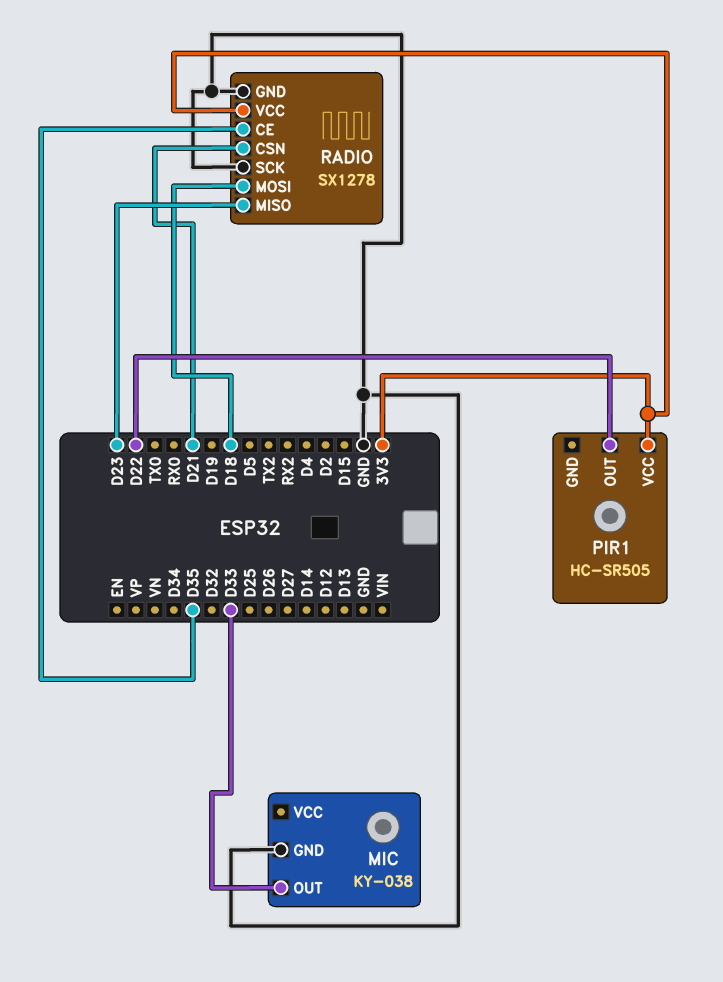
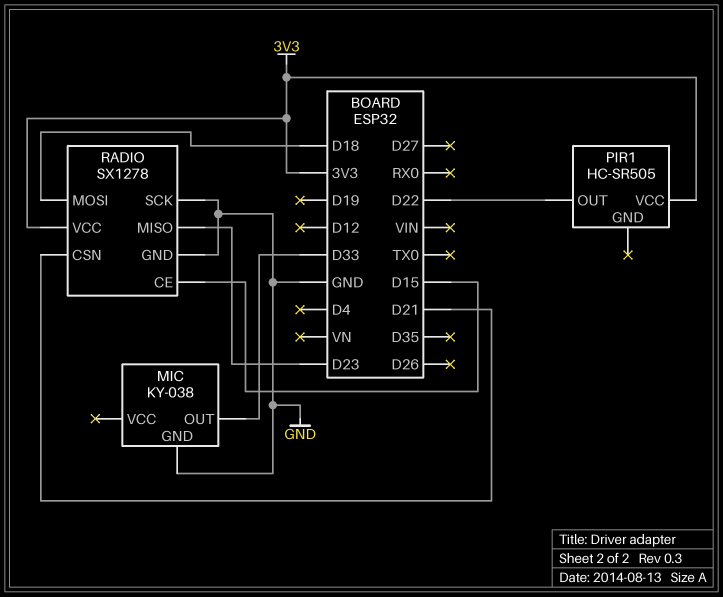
RADIO pin CE: D35 -> D15

